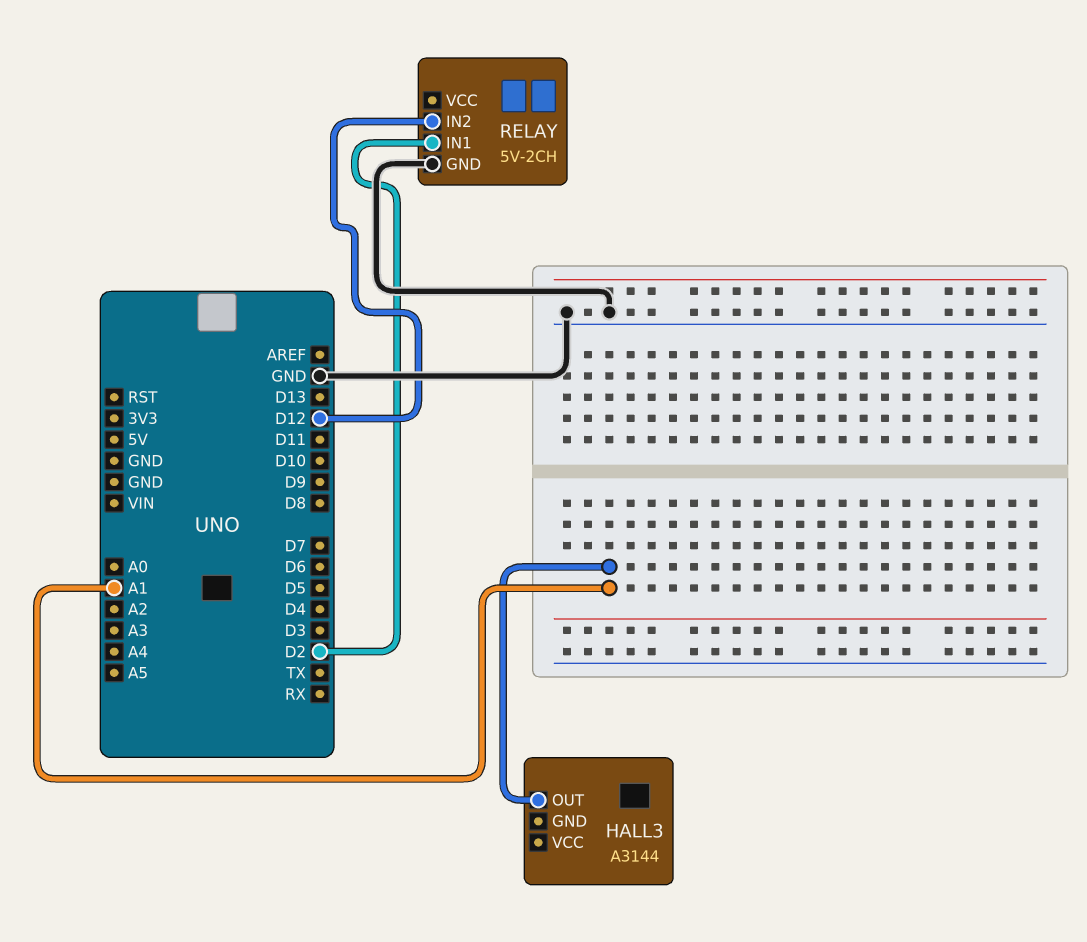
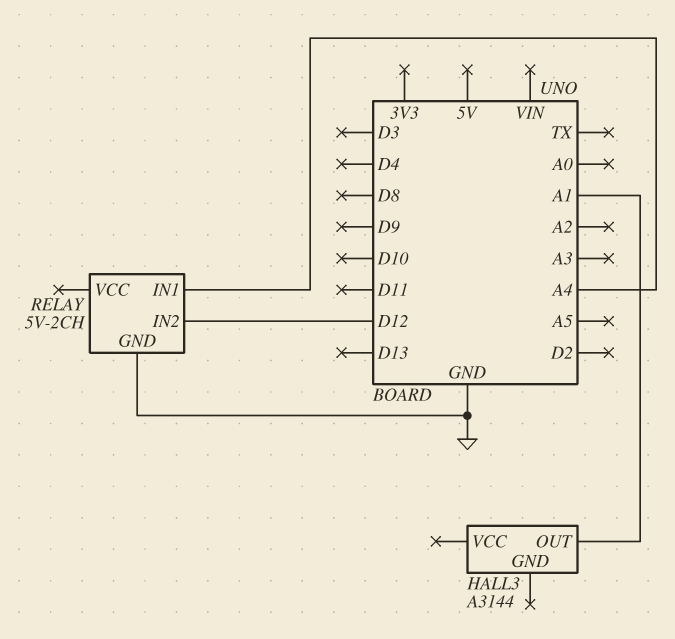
RELAY pin IN1: D2 -> A4

